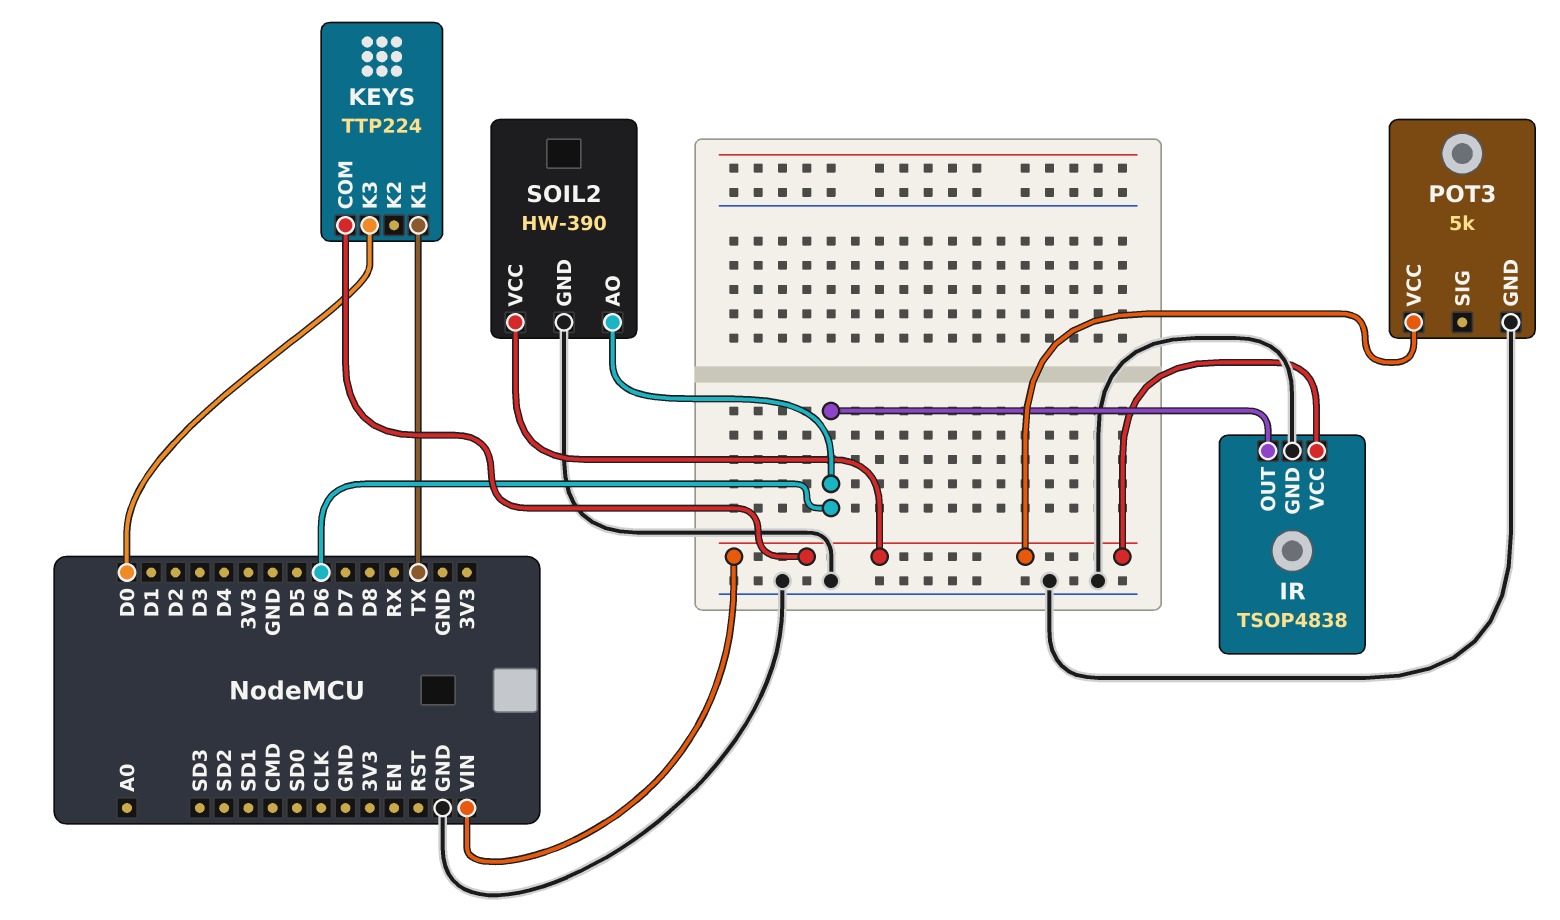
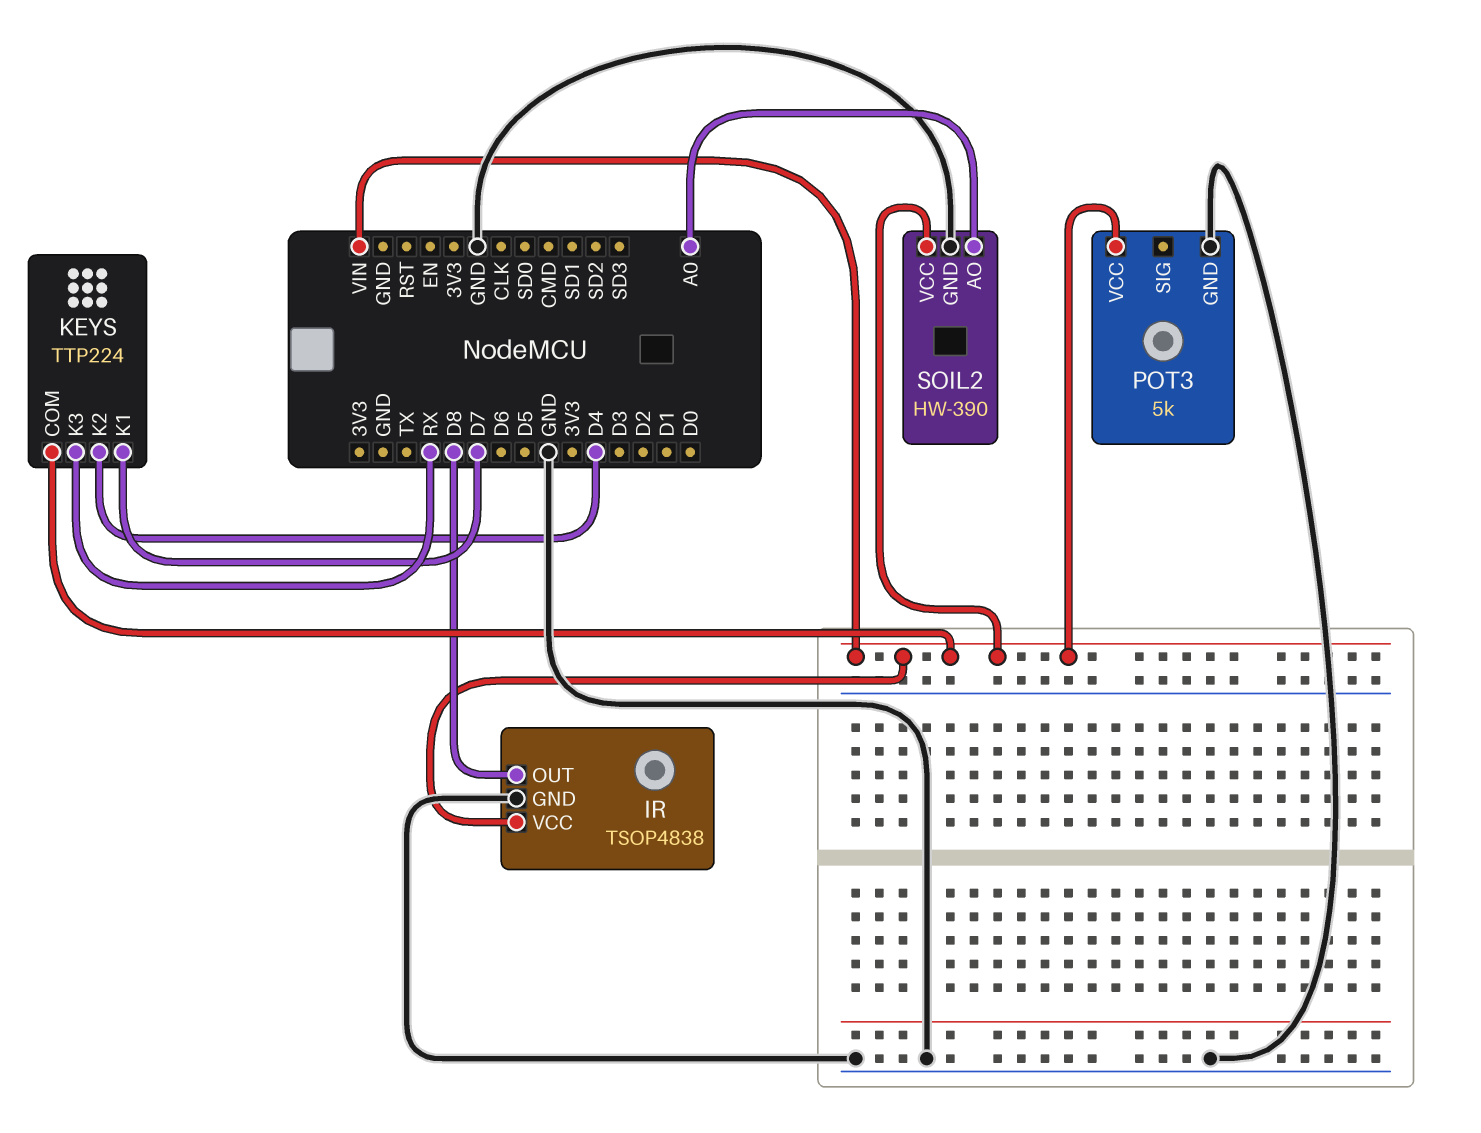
IR pin OUT: D6 -> D8
KEYS pin K1: TX -> D7
KEYS pin K2: none -> D4
KEYS pin K3: D0 -> RX
SOIL2 pin AO: D6 -> A0

